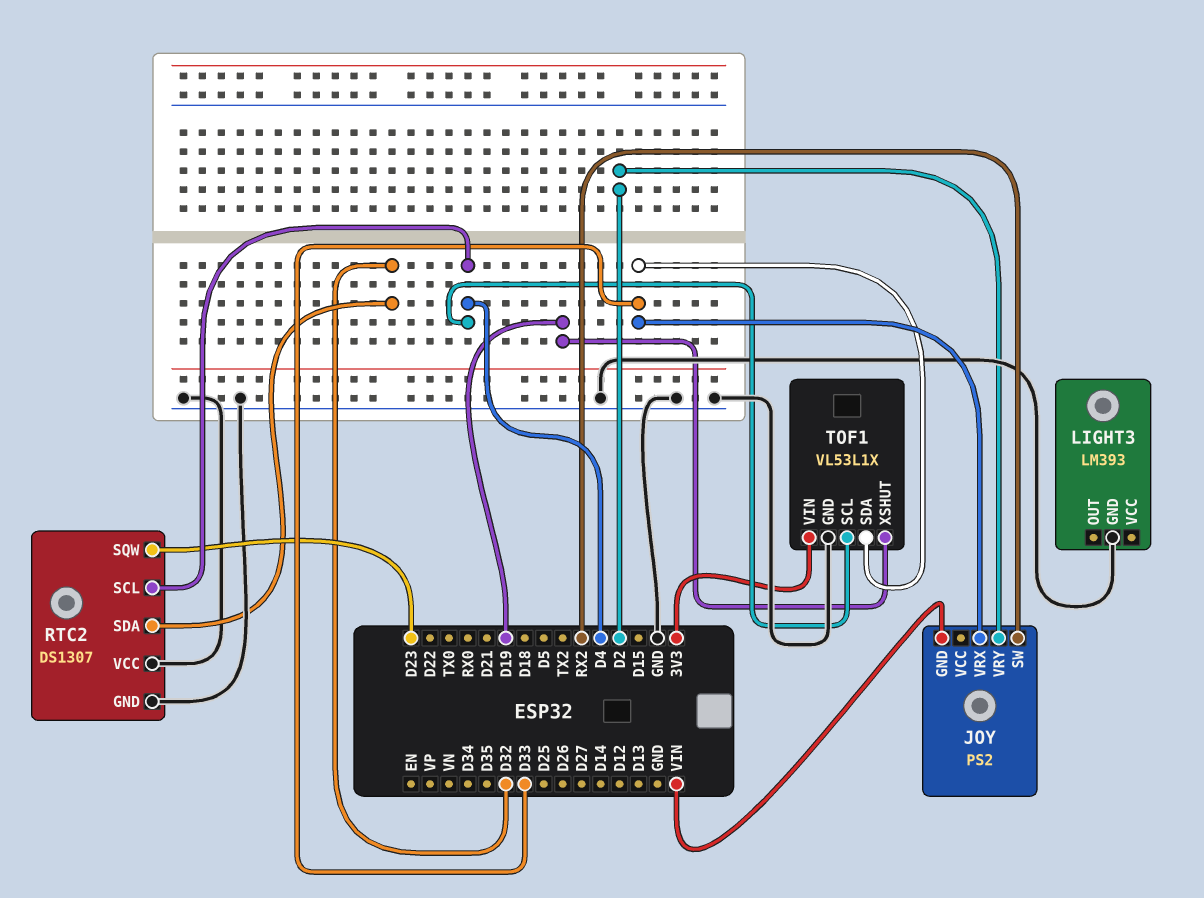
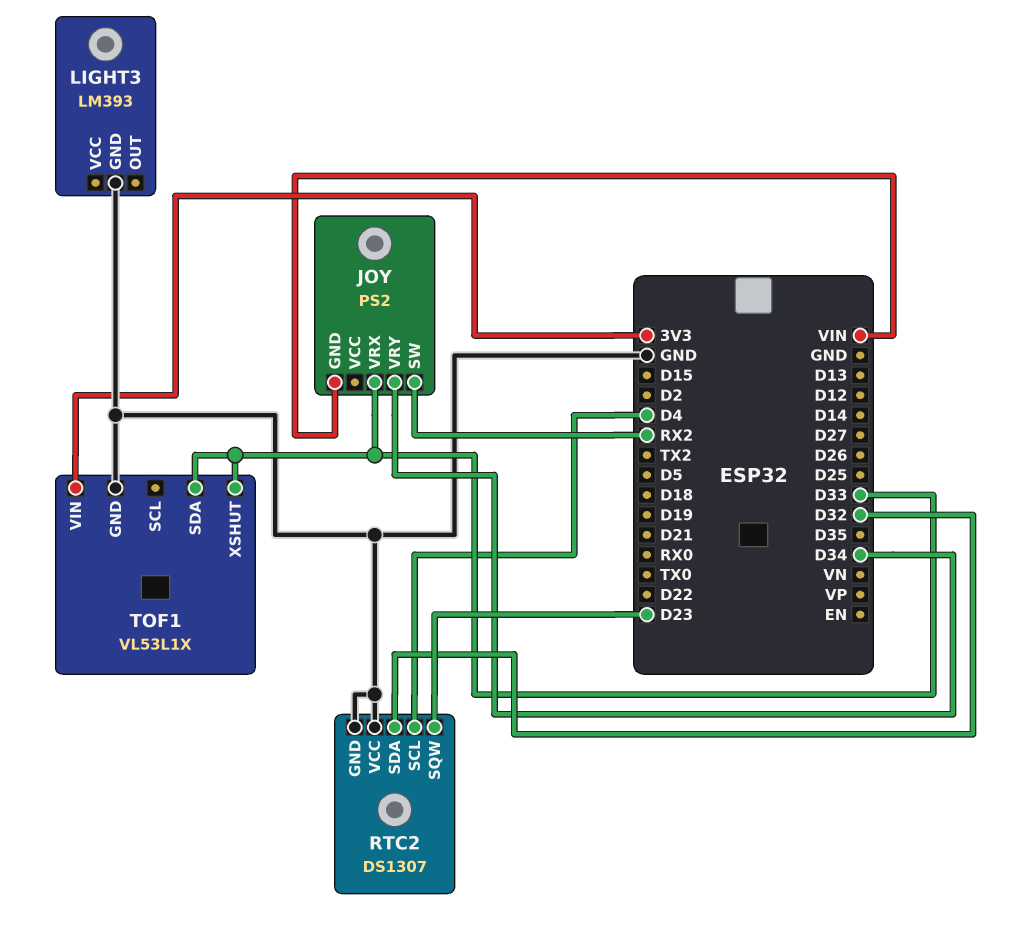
JOY pin VRY: D2 -> D34
TOF1 pin SCL: D4 -> none
TOF1 pin XSHUT: D19 -> D33

